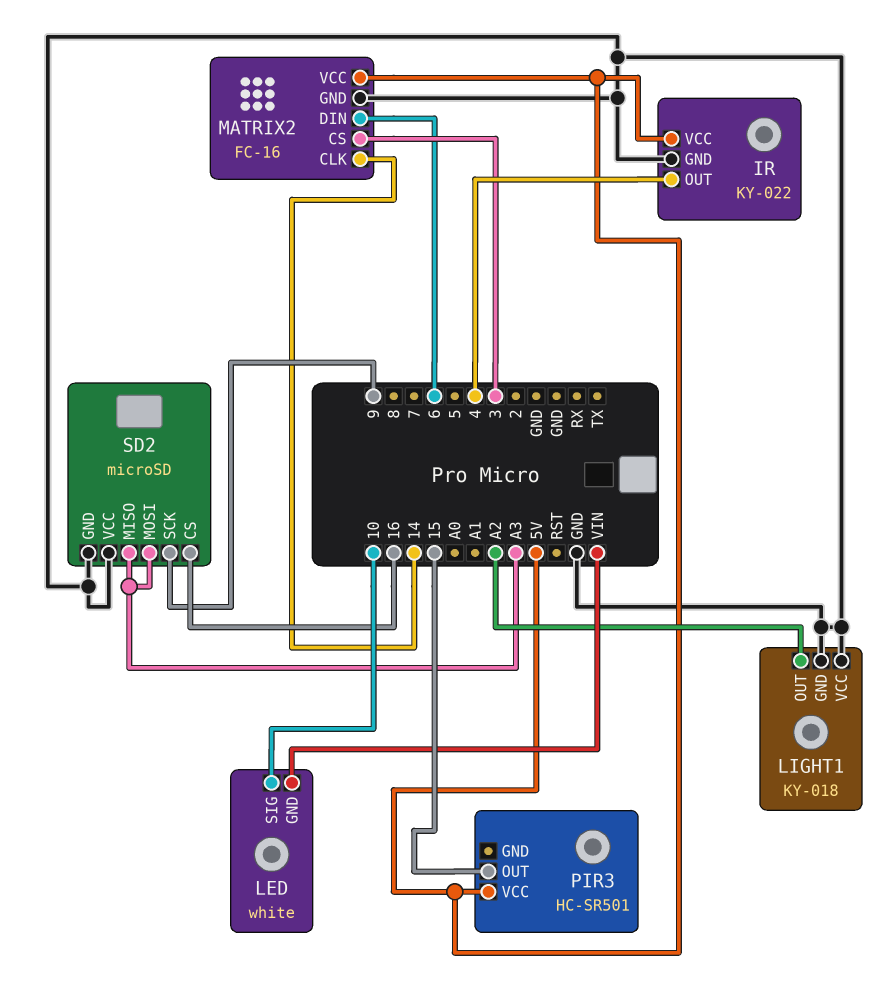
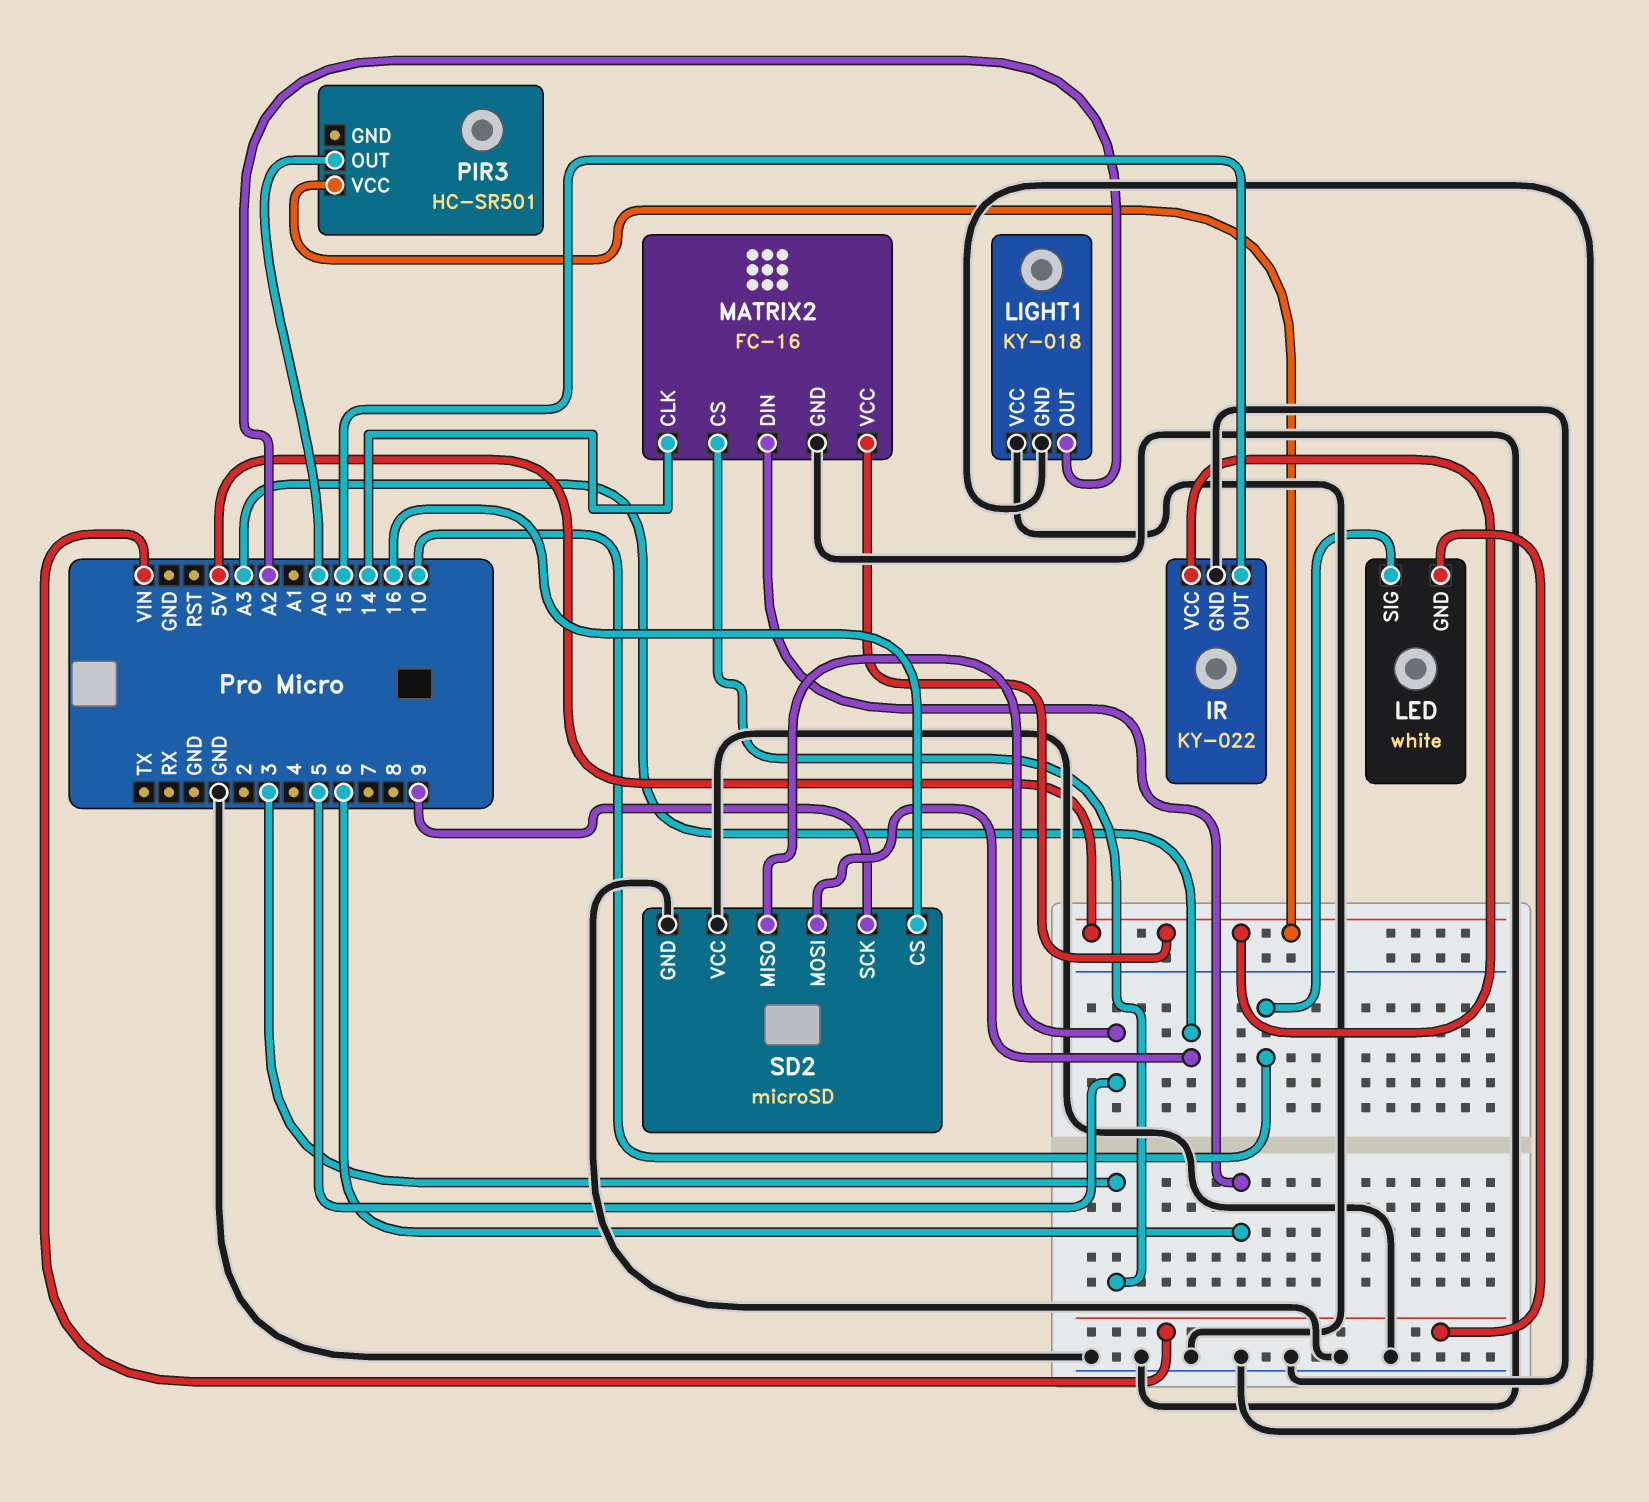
IR pin OUT: 4 -> 15
PIR3 pin OUT: 15 -> A0
SD2 pin MISO: A3 -> 5

